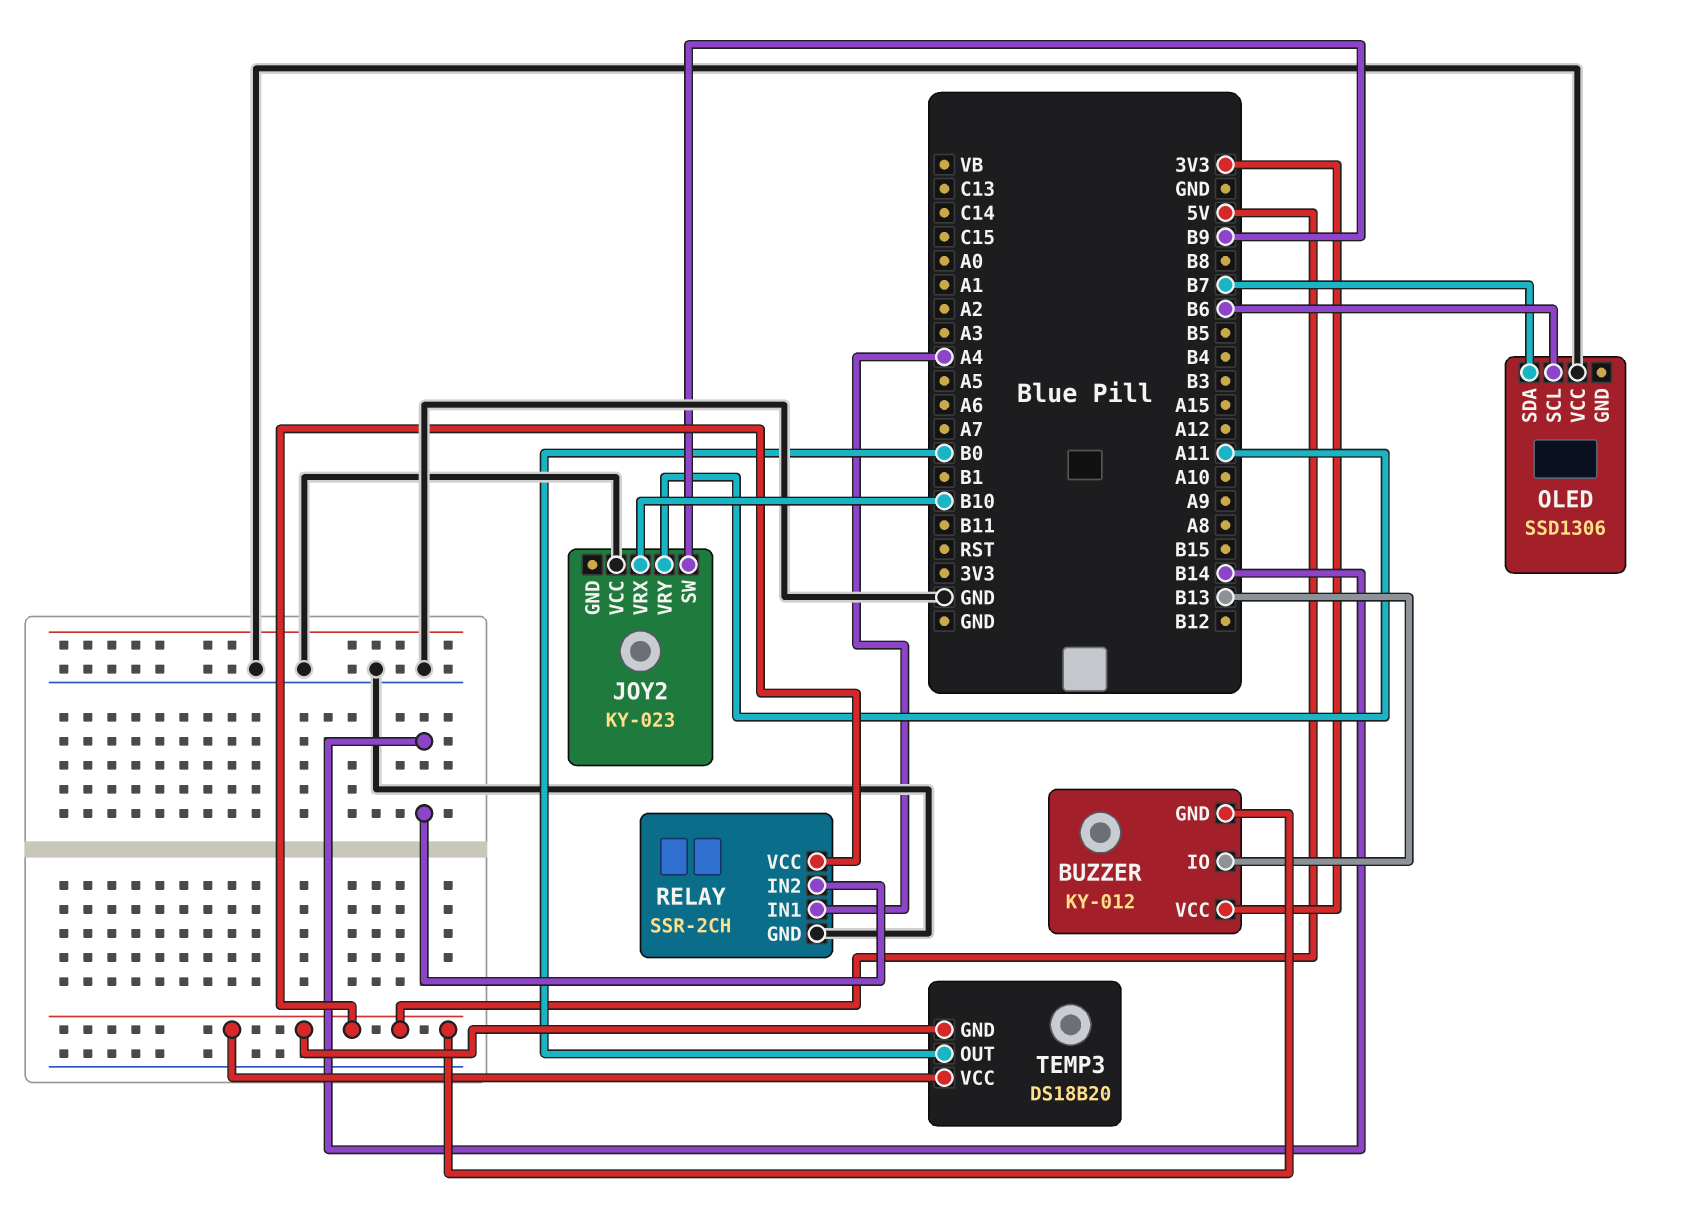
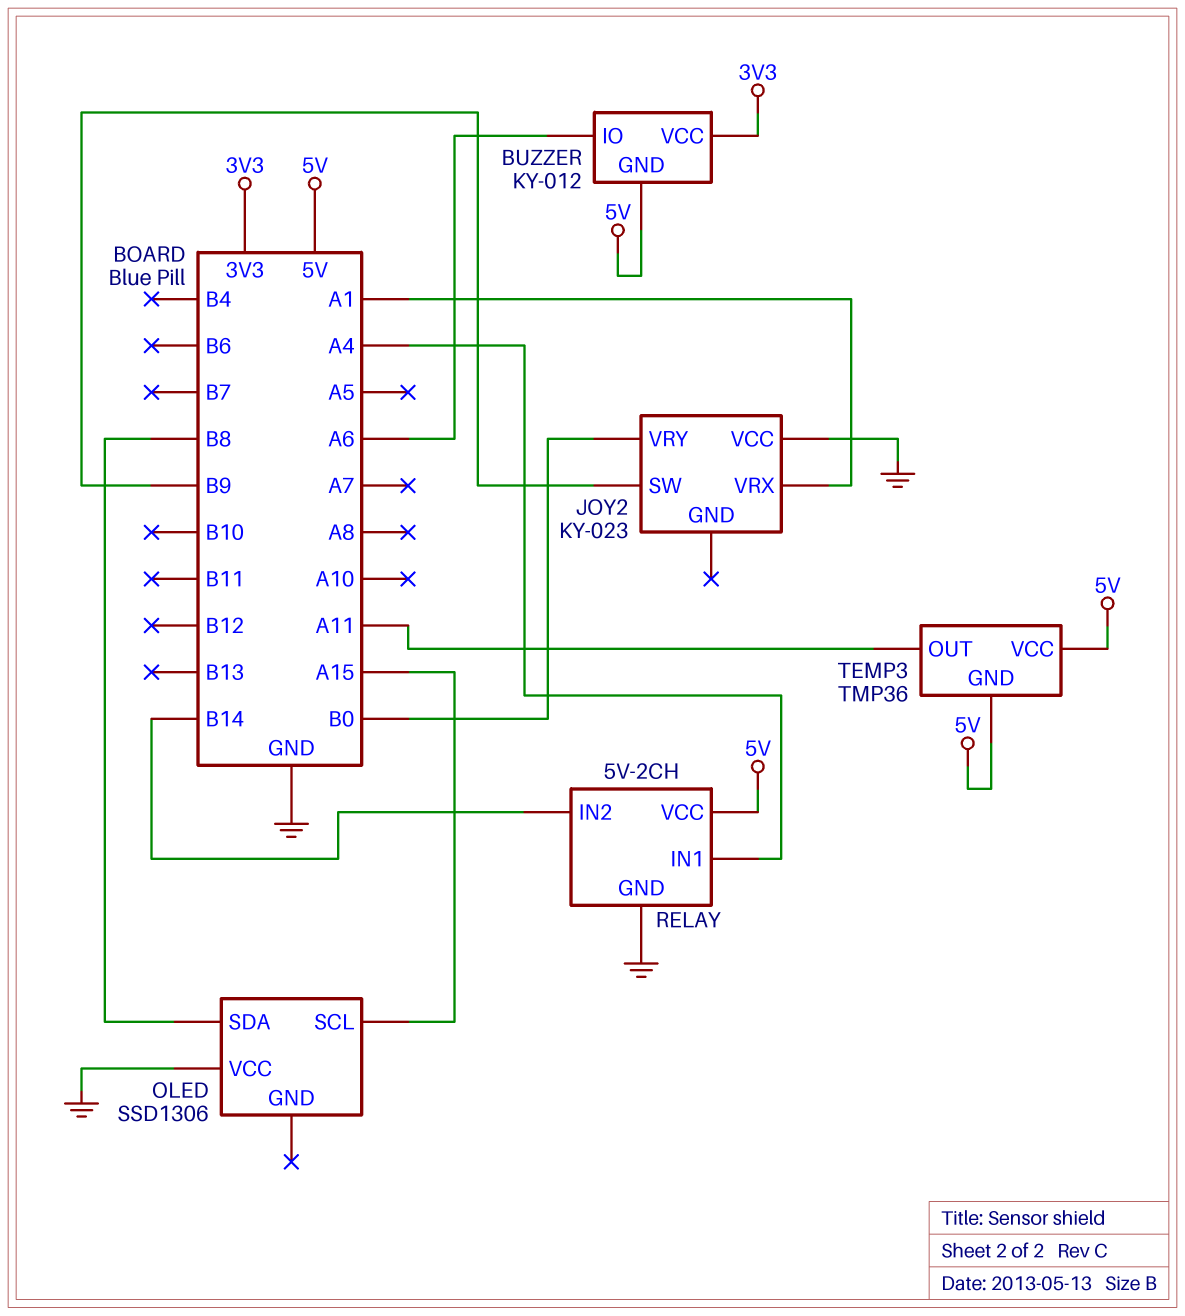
BUZZER pin IO: B13 -> A6
JOY2 pin VRX: B10 -> A1
JOY2 pin VRY: A11 -> B0
OLED pin SCL: B6 -> A15
OLED pin SDA: B7 -> B8
RELAY: SSR-2CH -> 5V-2CH
TEMP3: DS18B20 -> TMP36
TEMP3 pin OUT: B0 -> A11

